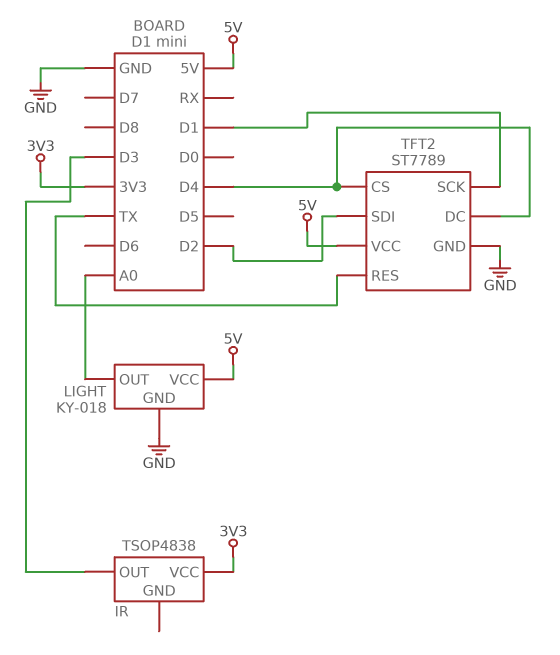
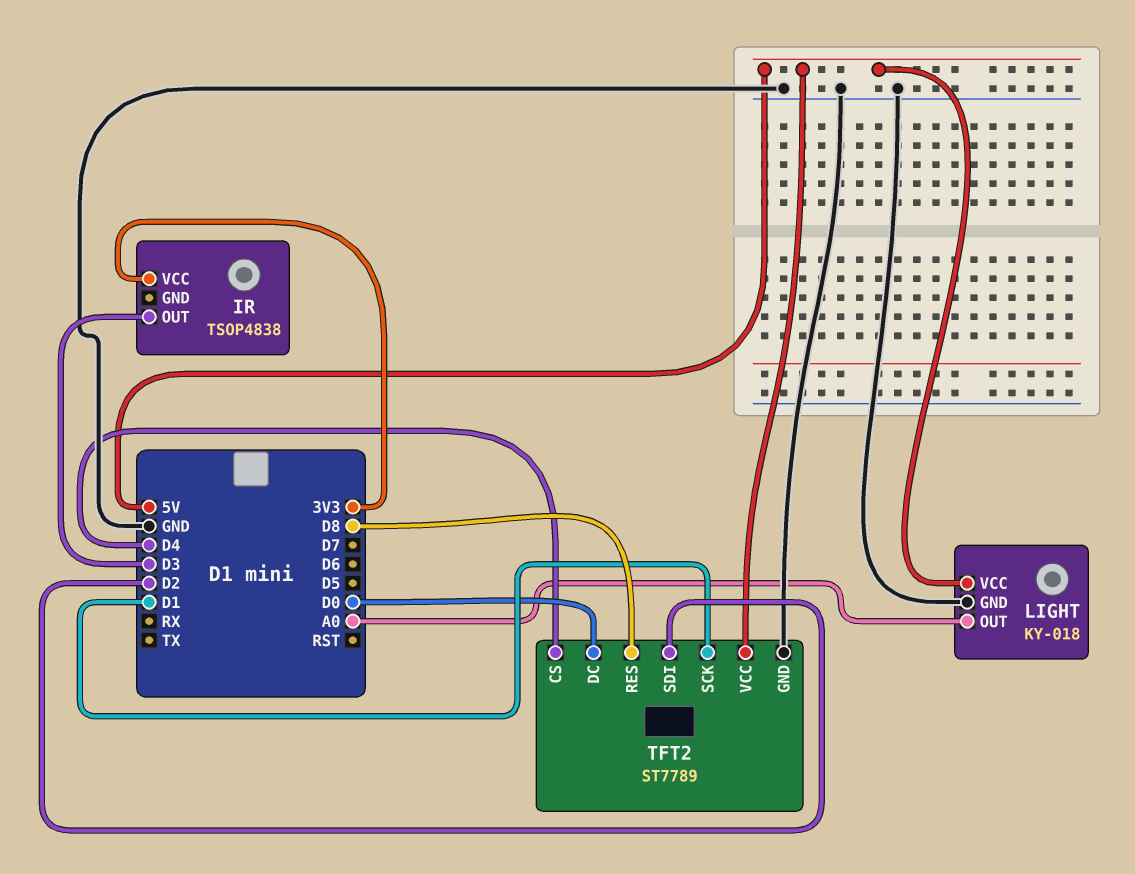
TFT2 pin DC: D4 -> D0
TFT2 pin RES: TX -> D8

